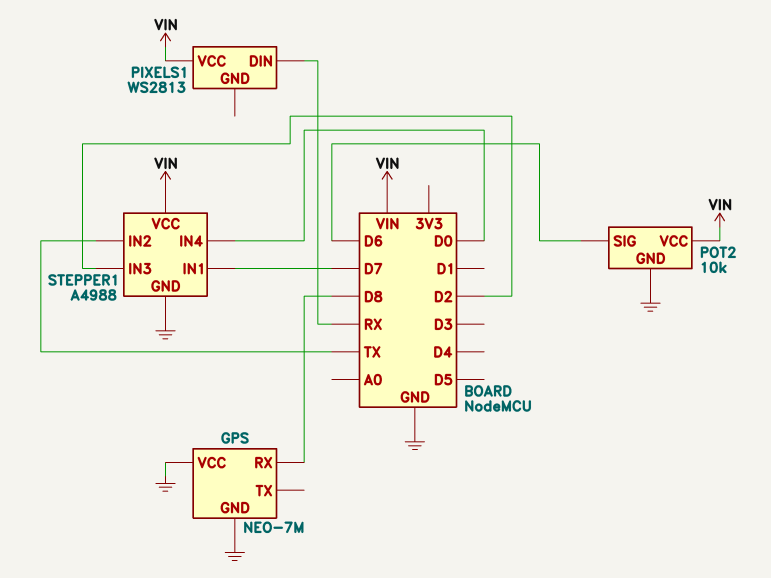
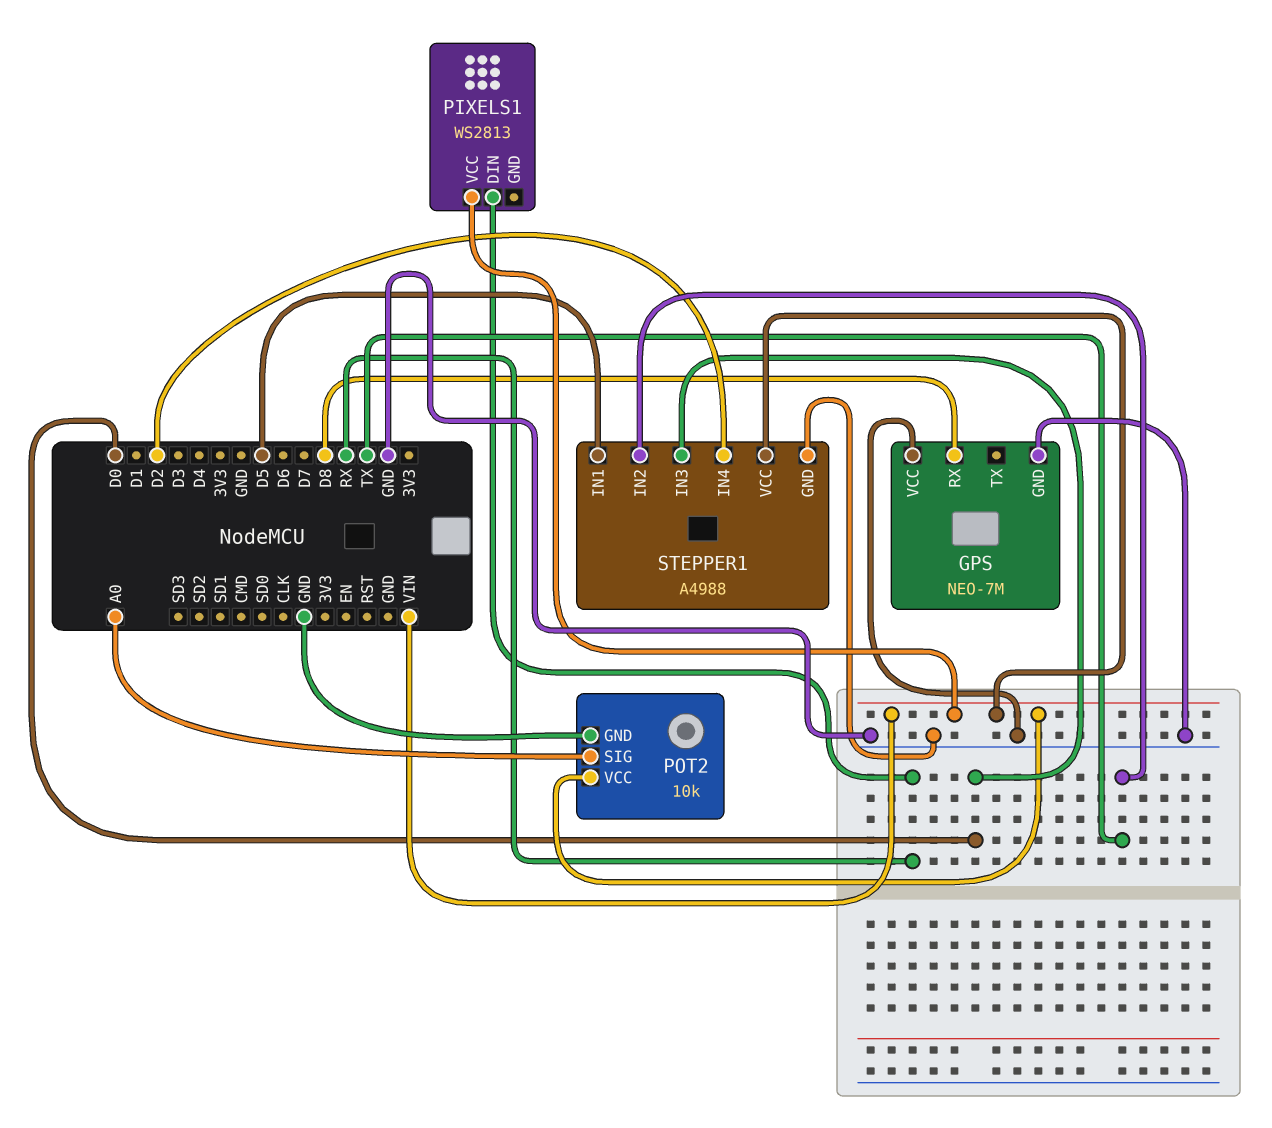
POT2 pin SIG: D6 -> A0
STEPPER1 pin IN1: D7 -> D5
STEPPER1 pin IN3: D2 -> D0
STEPPER1 pin IN4: D0 -> D2

